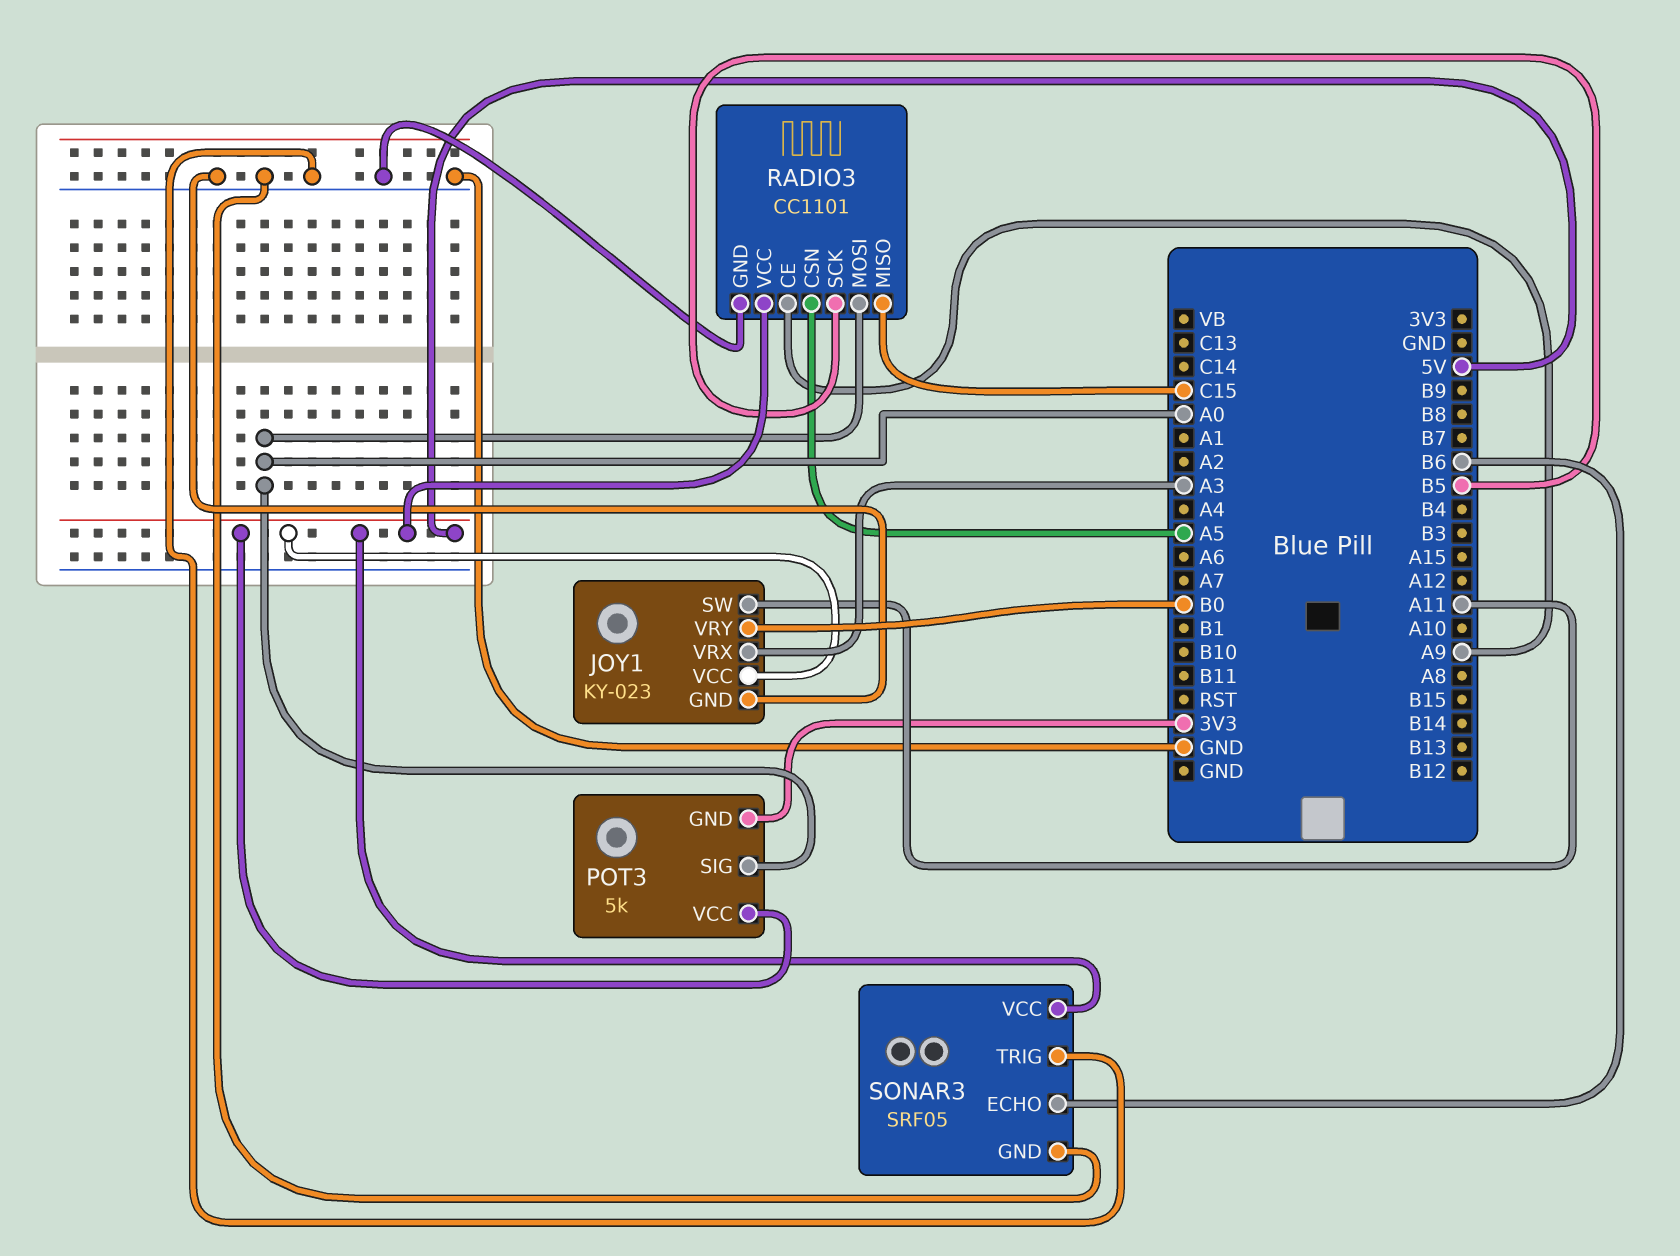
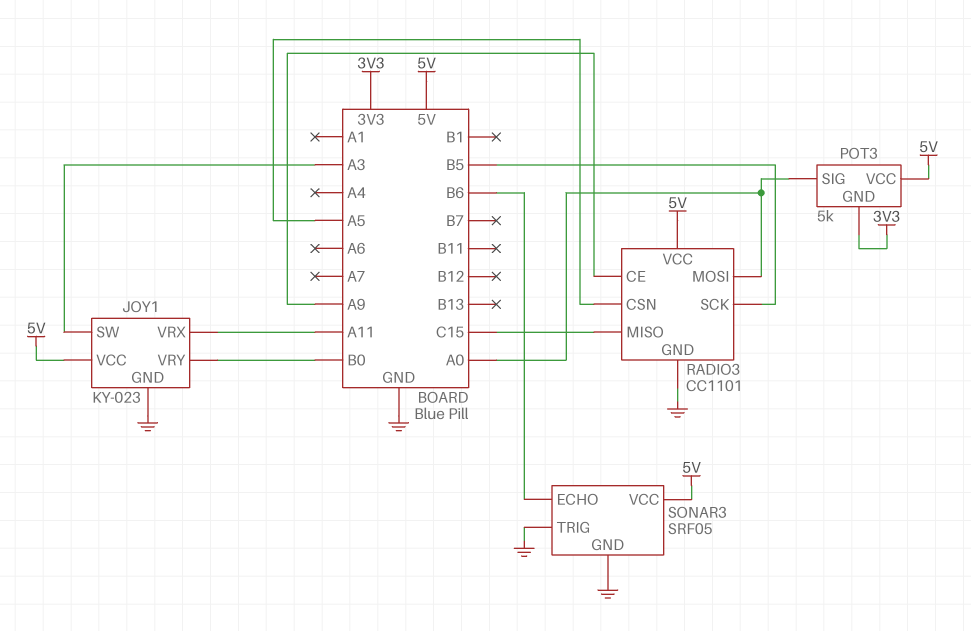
JOY1 pin SW: A11 -> A3
JOY1 pin VRX: A3 -> A11

